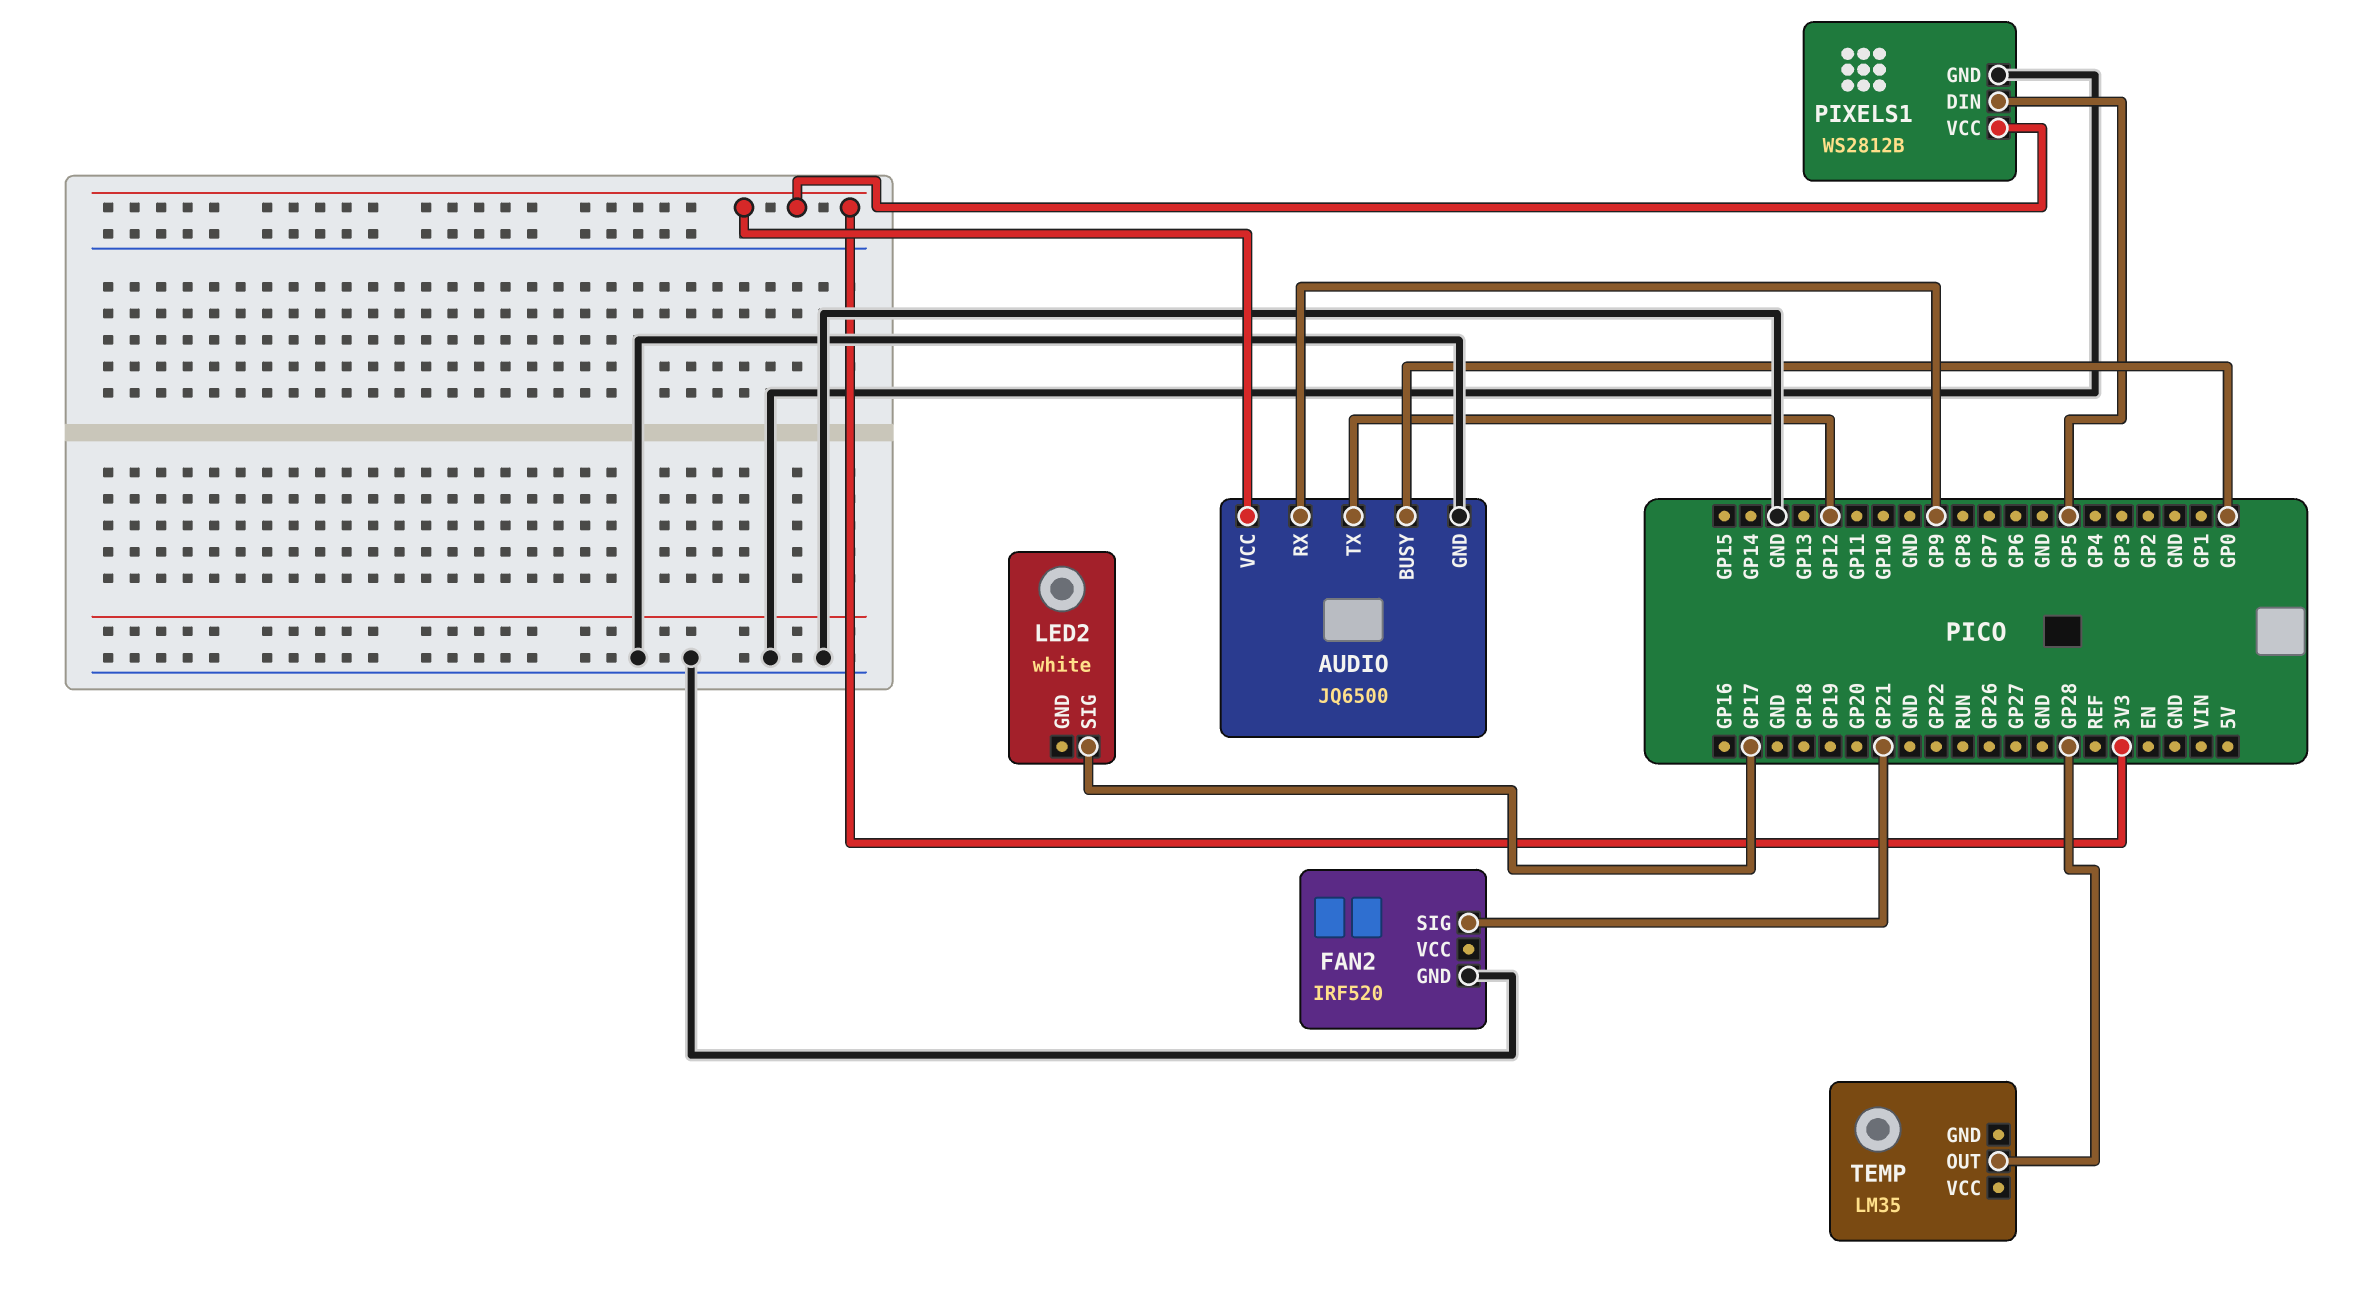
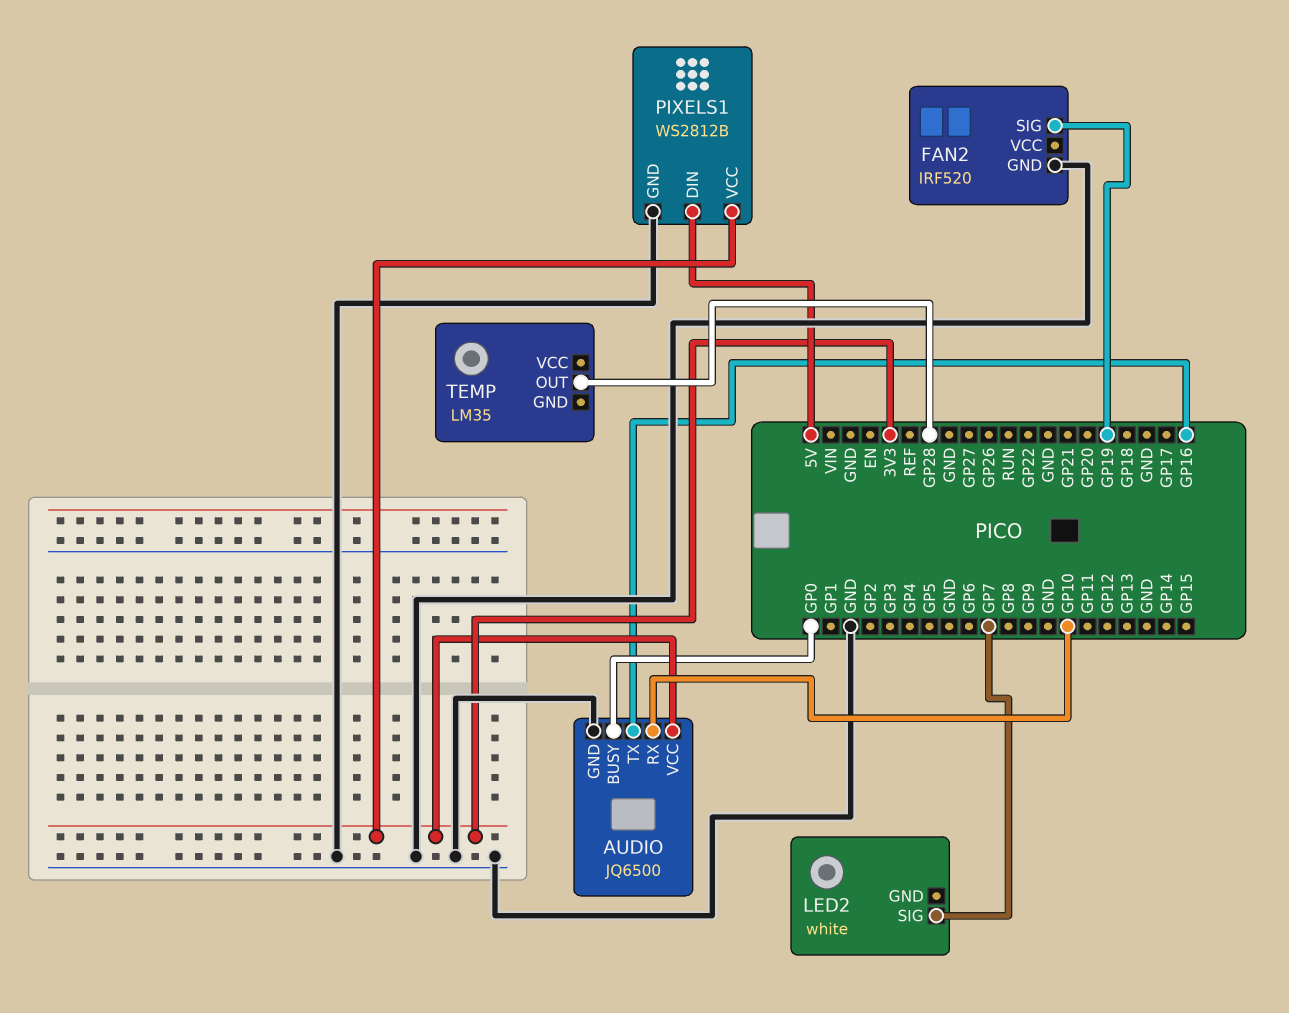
AUDIO pin RX: GP9 -> GP10
AUDIO pin TX: GP12 -> GP16
FAN2 pin SIG: GP21 -> GP19
LED2 pin SIG: GP17 -> GP7
PIXELS1 pin DIN: GP5 -> 5V

